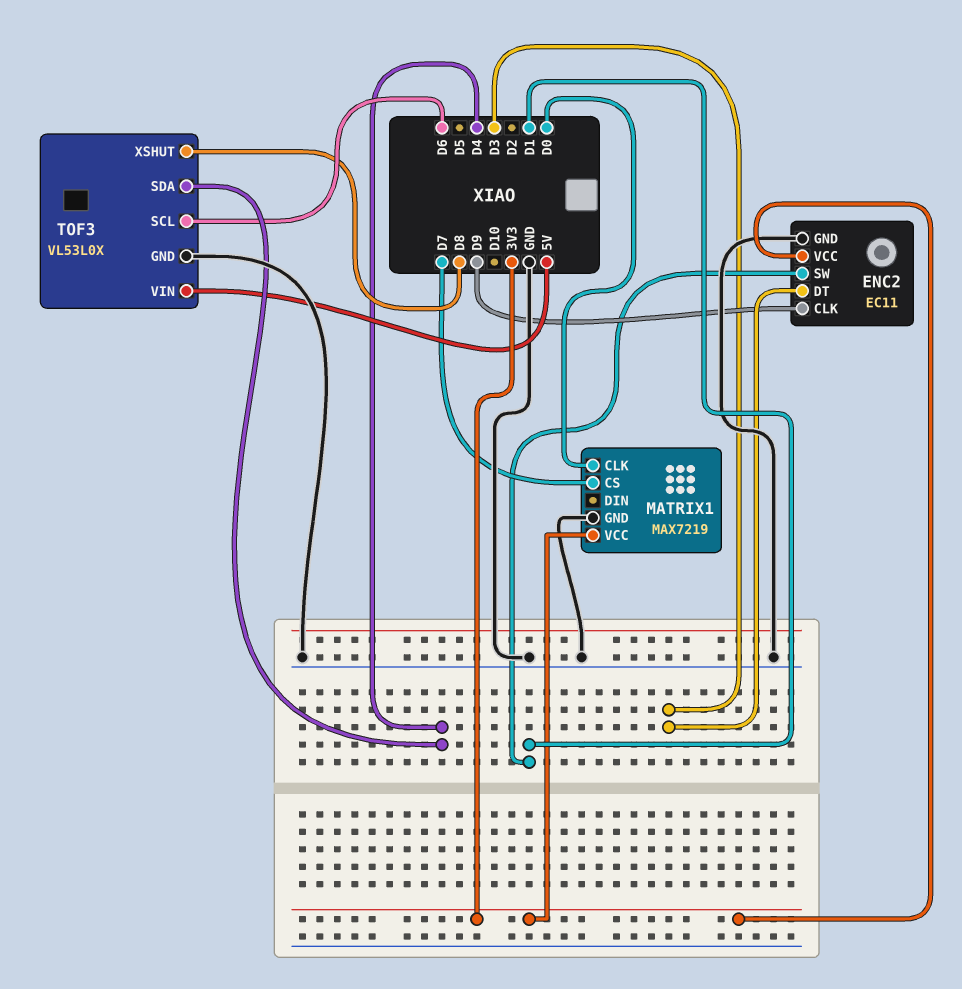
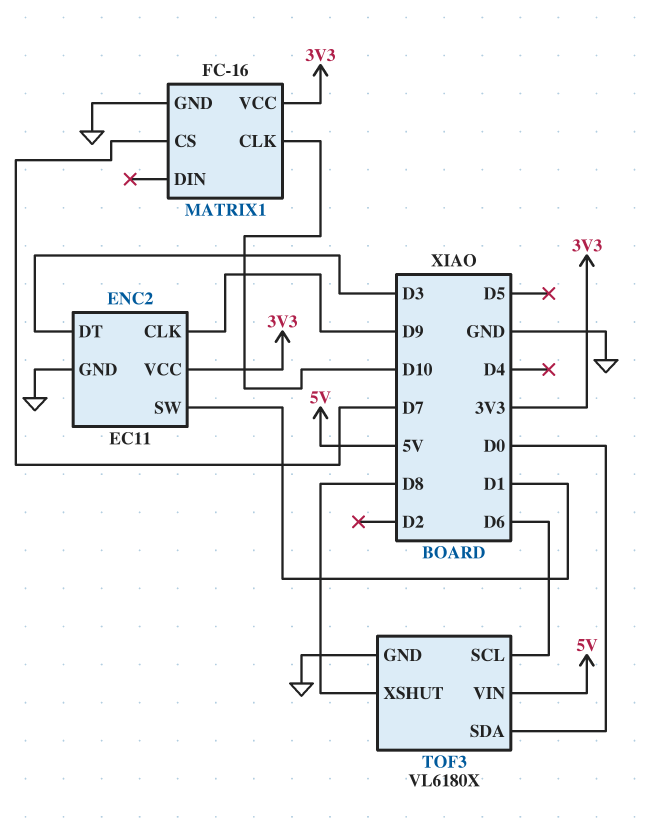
MATRIX1: MAX7219 -> FC-16
MATRIX1 pin CLK: D0 -> D10
TOF3: VL53L0X -> VL6180X
TOF3 pin SDA: D4 -> D0

